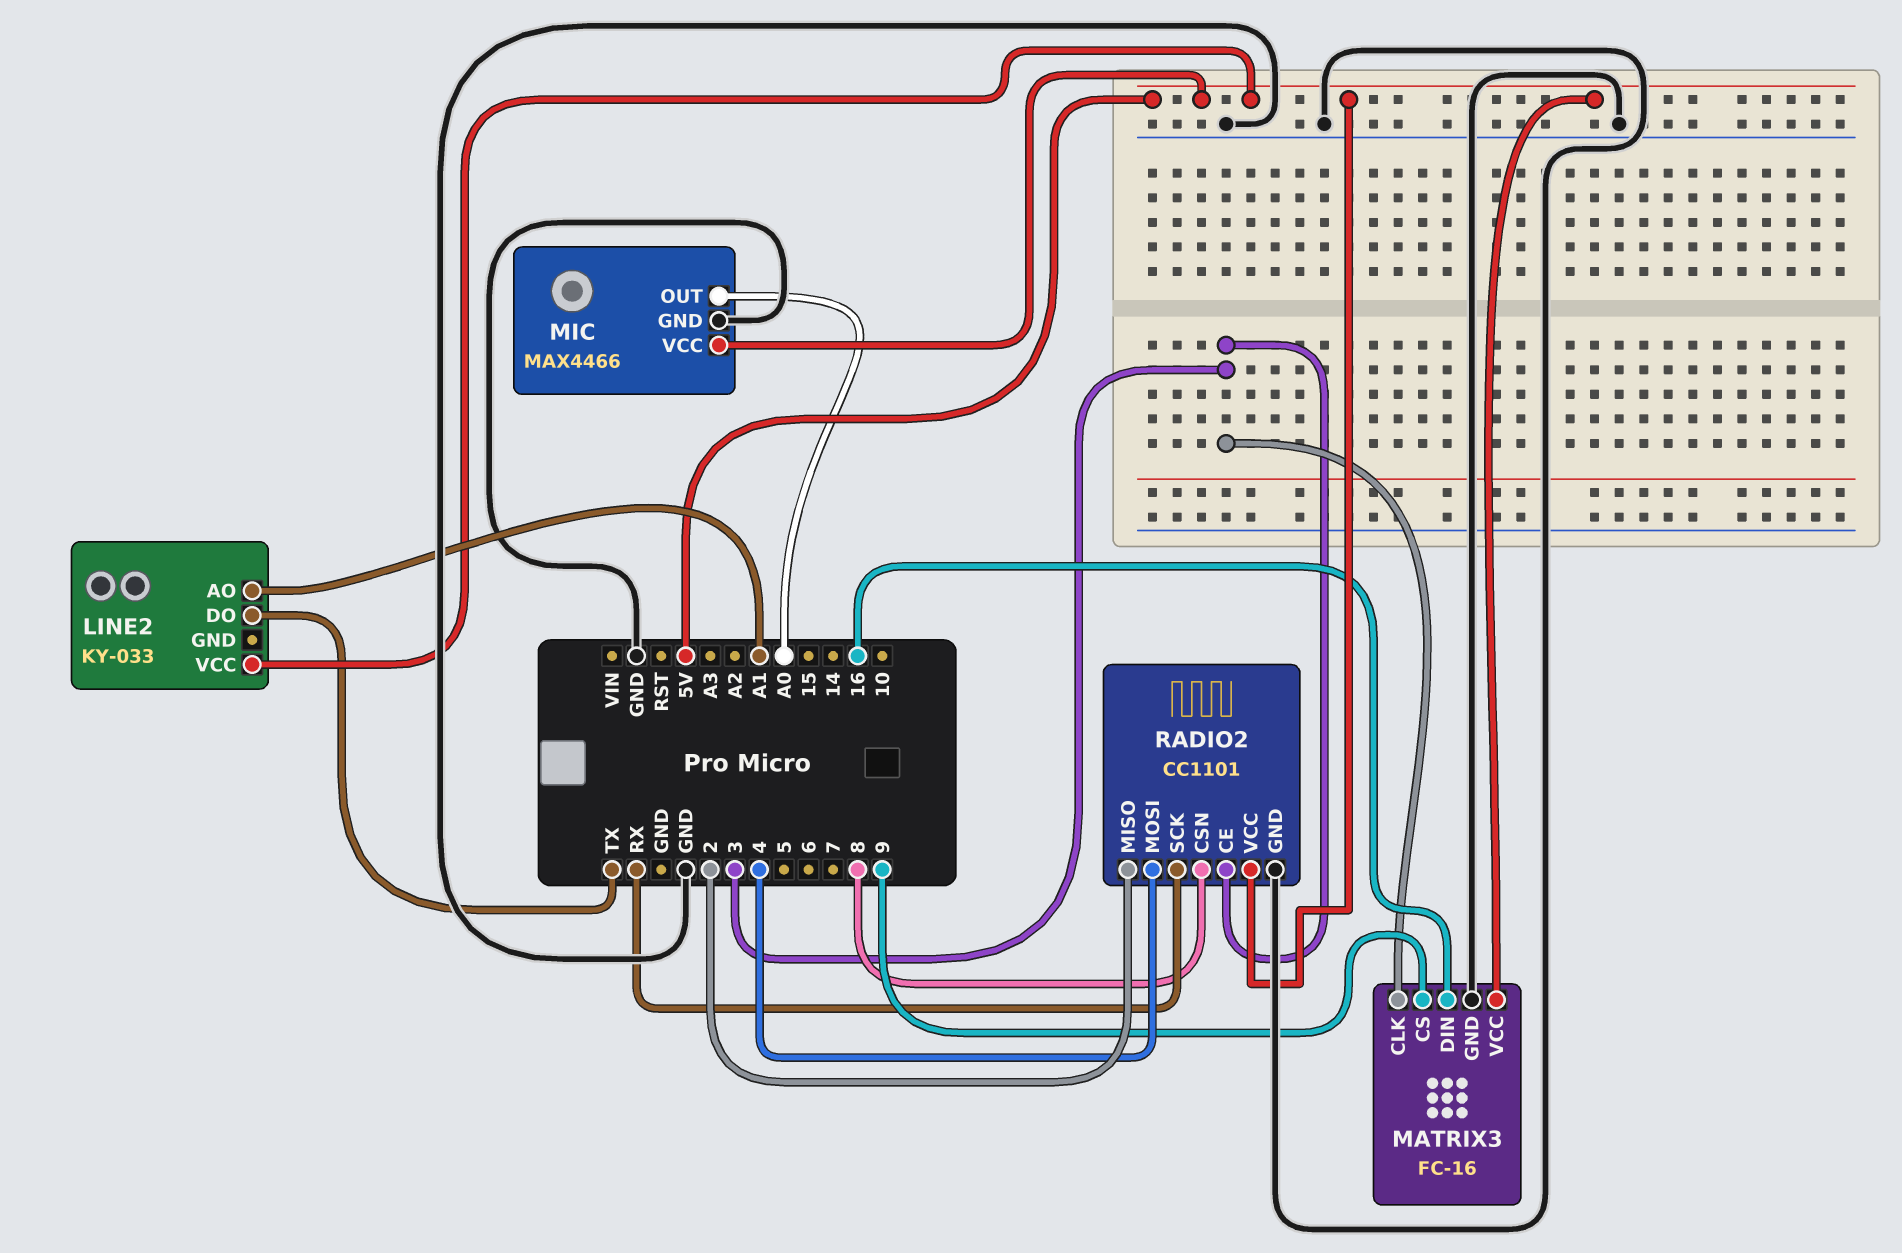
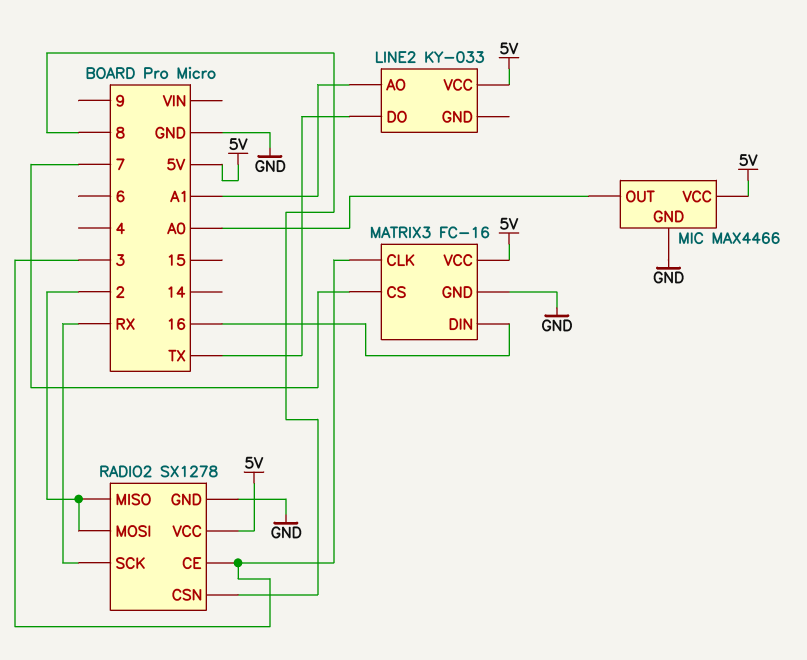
MATRIX3 pin CS: 9 -> 7
RADIO2: CC1101 -> SX1278
RADIO2 pin MOSI: 4 -> 2

